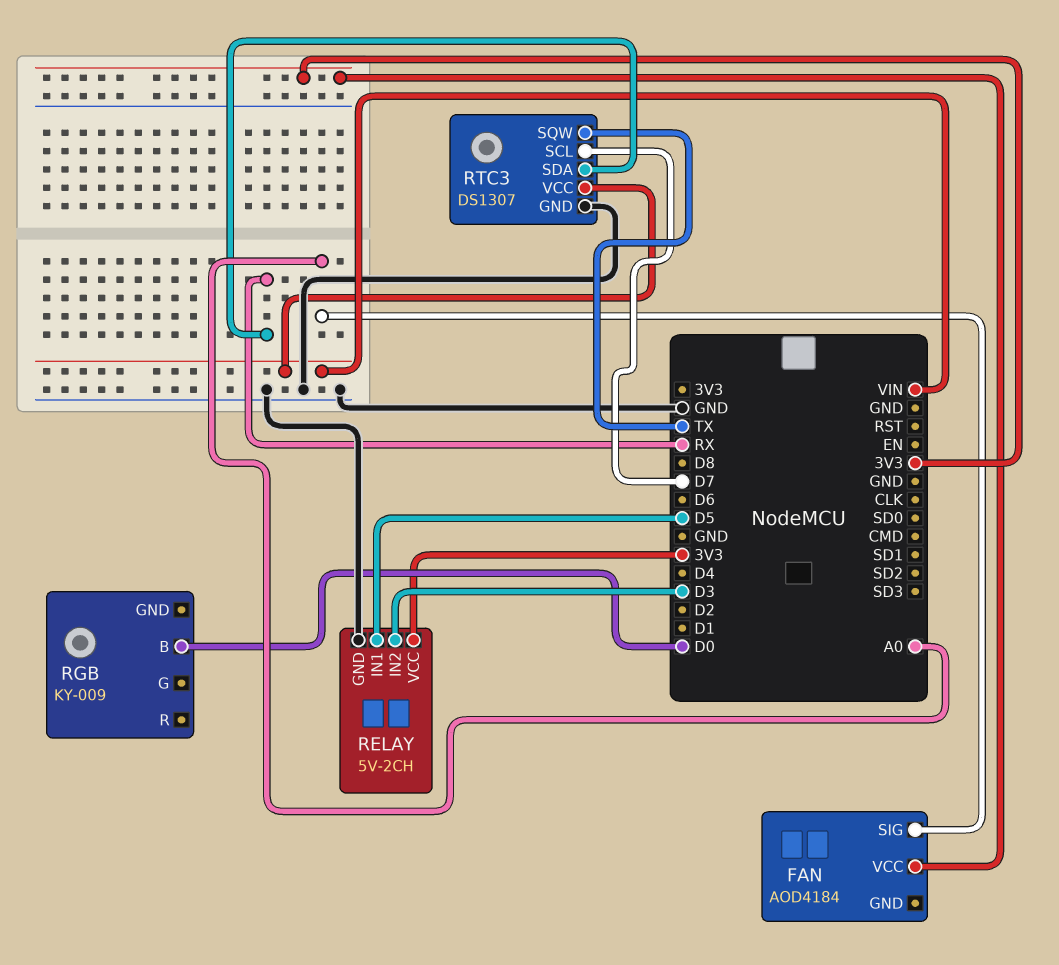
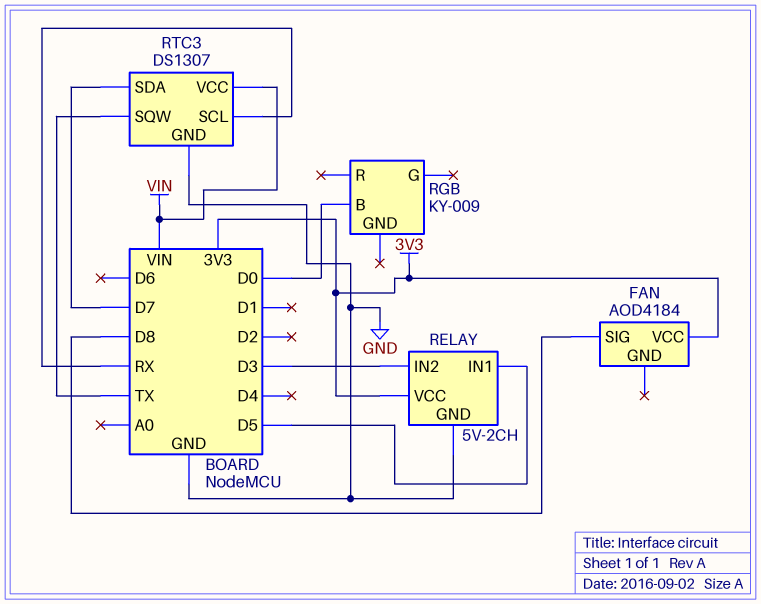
FAN pin SIG: A0 -> D8
RTC3 pin SCL: D7 -> RX
RTC3 pin SDA: RX -> D7

